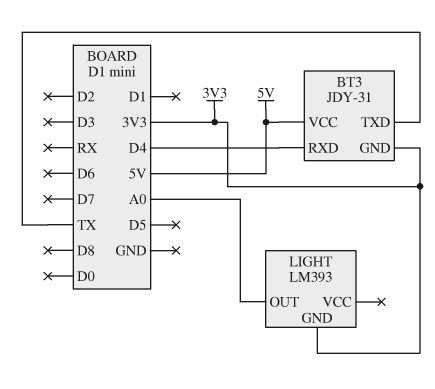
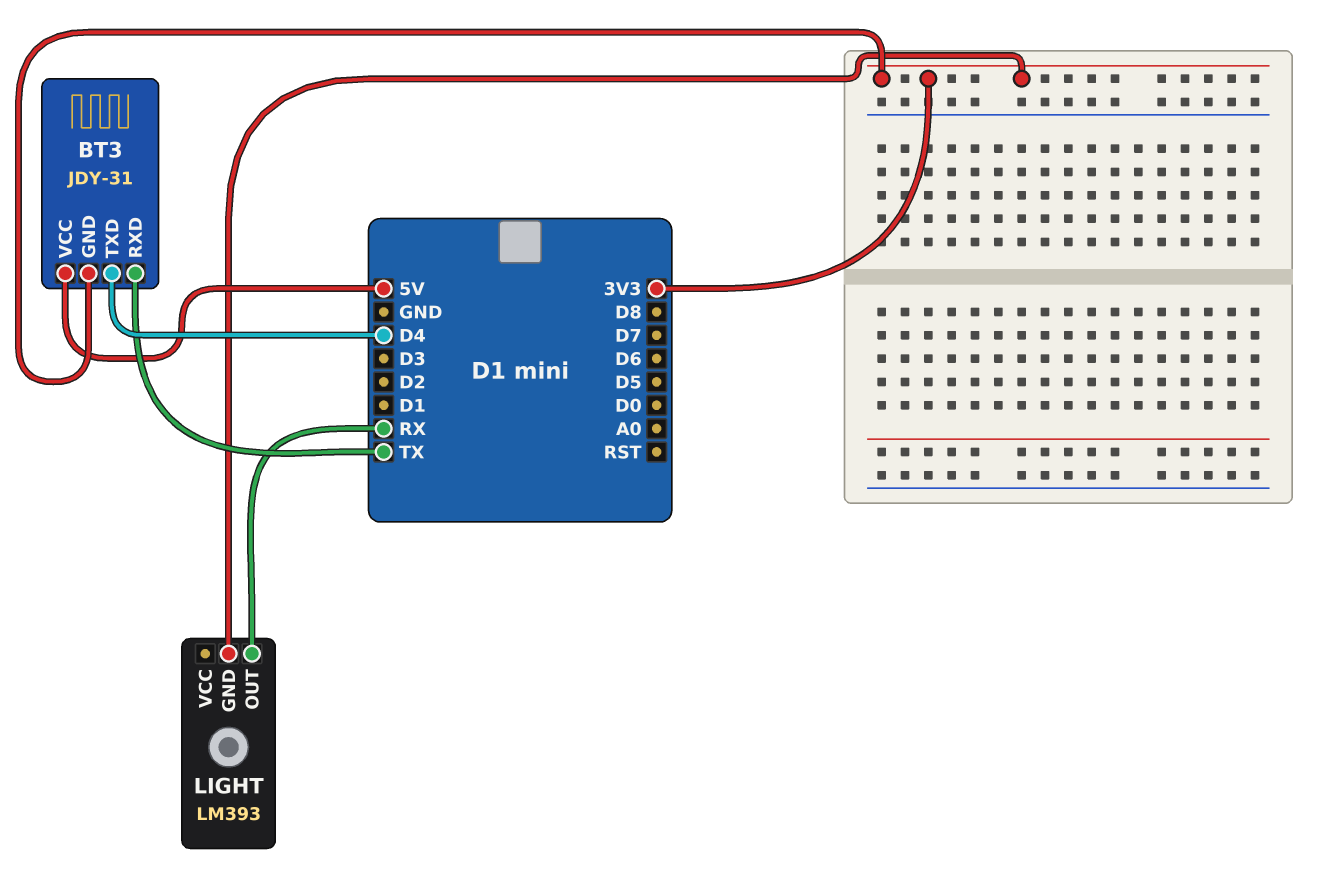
BT3 pin RXD: D4 -> TX
BT3 pin TXD: TX -> D4
LIGHT pin OUT: A0 -> RX

